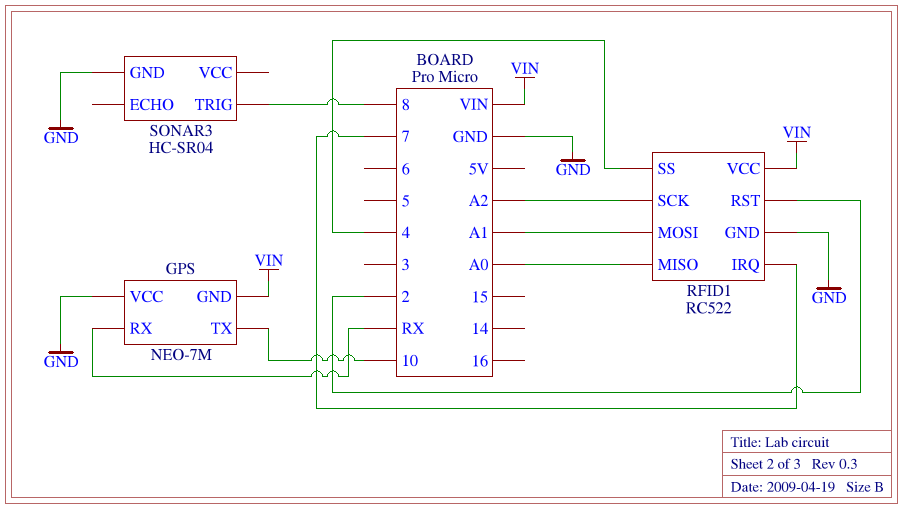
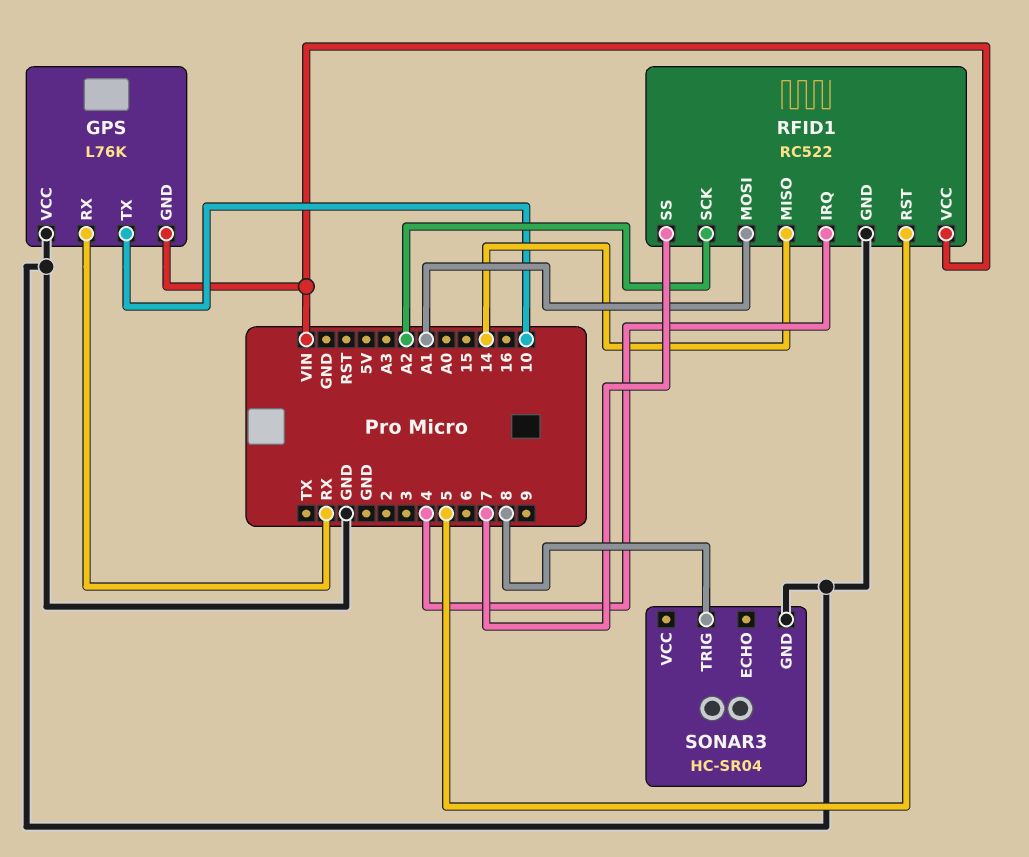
GPS: NEO-7M -> L76K
RFID1 pin IRQ: 7 -> 4
RFID1 pin MISO: A0 -> 14
RFID1 pin RST: 2 -> 5
RFID1 pin SS: 4 -> 7

